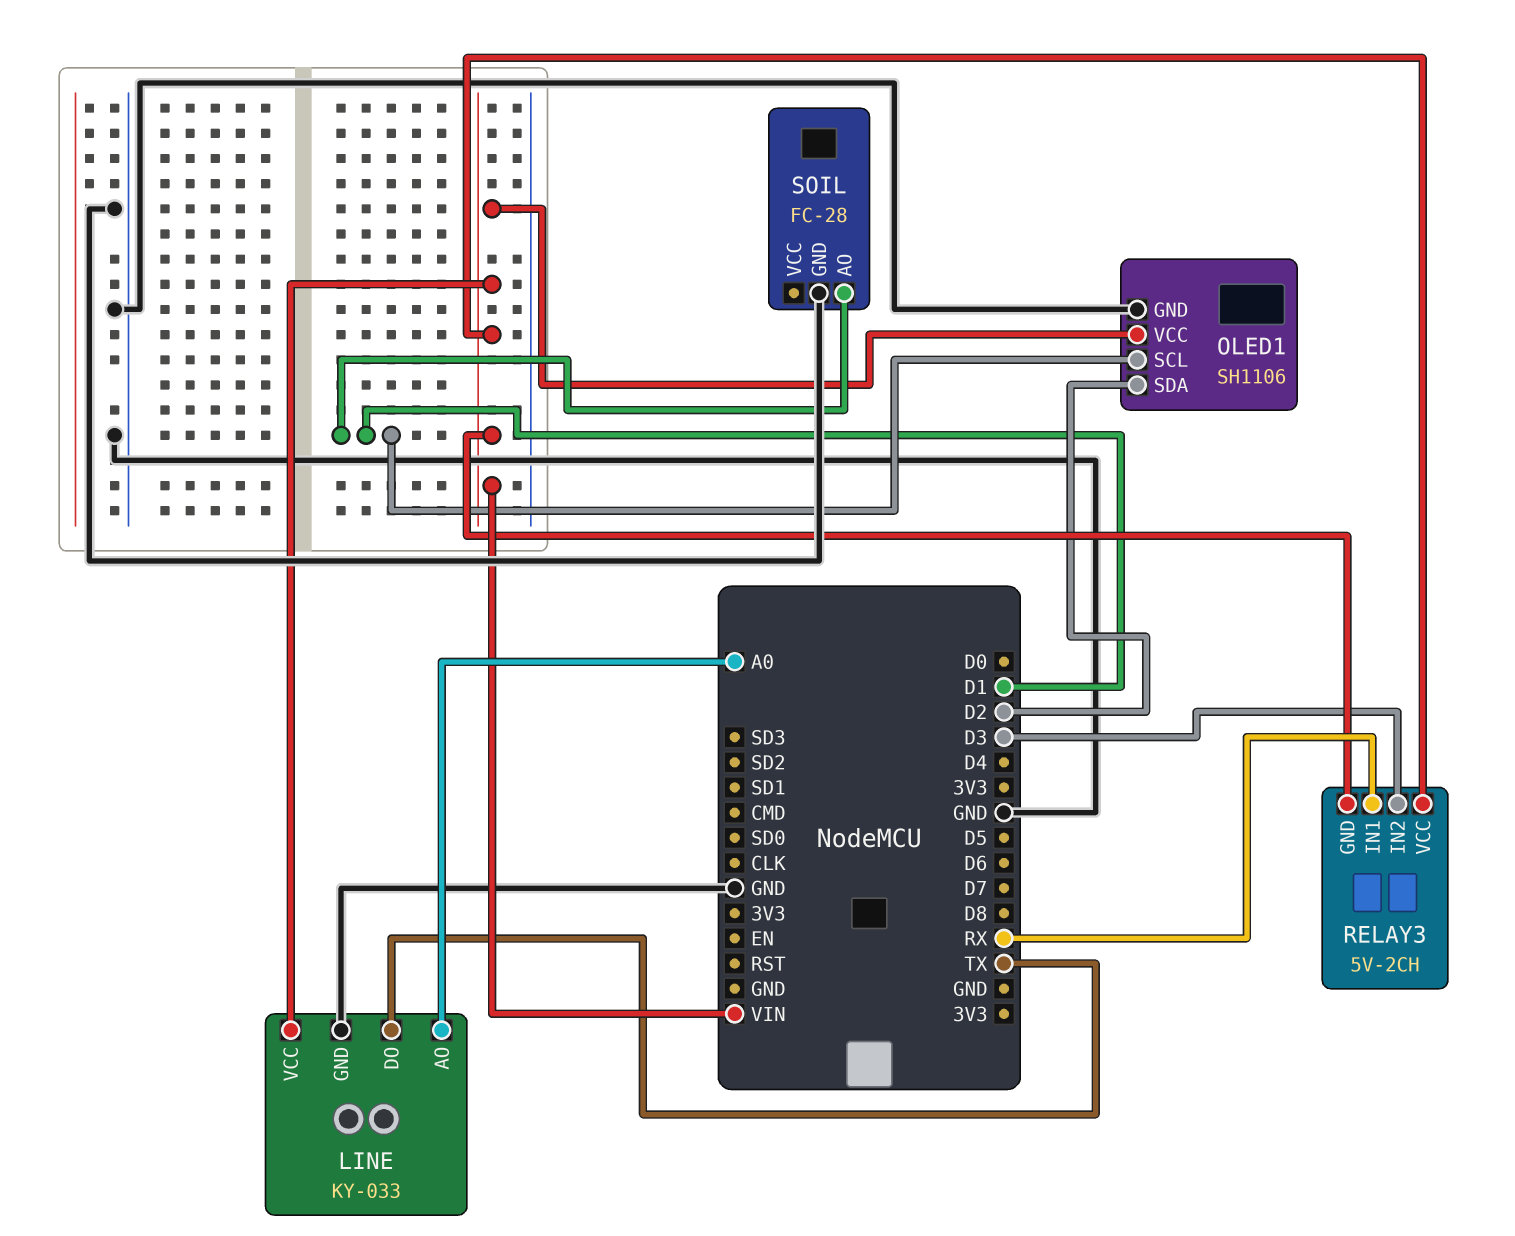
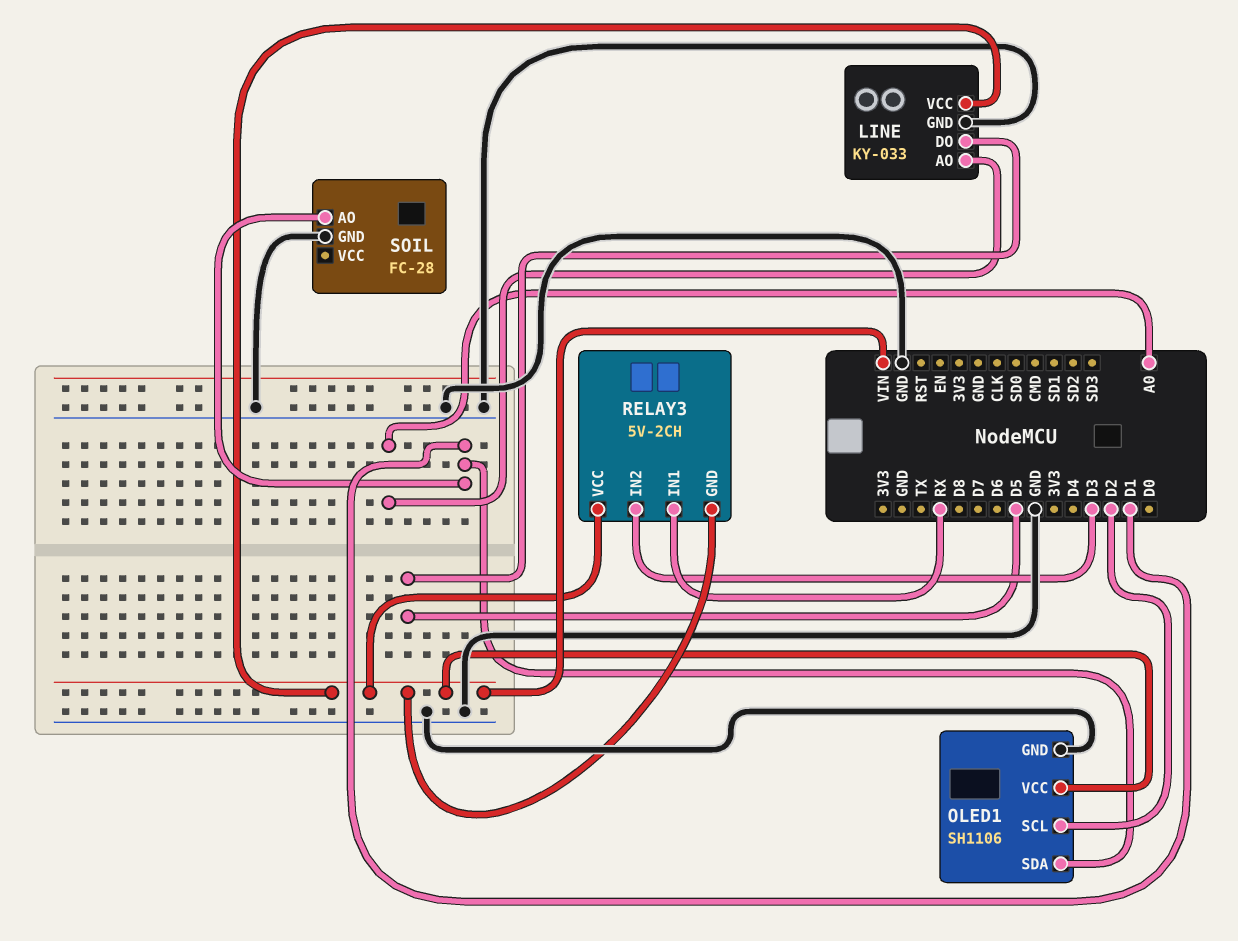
LINE pin DO: TX -> D5
OLED1 pin SCL: D1 -> D2
OLED1 pin SDA: D2 -> D1

